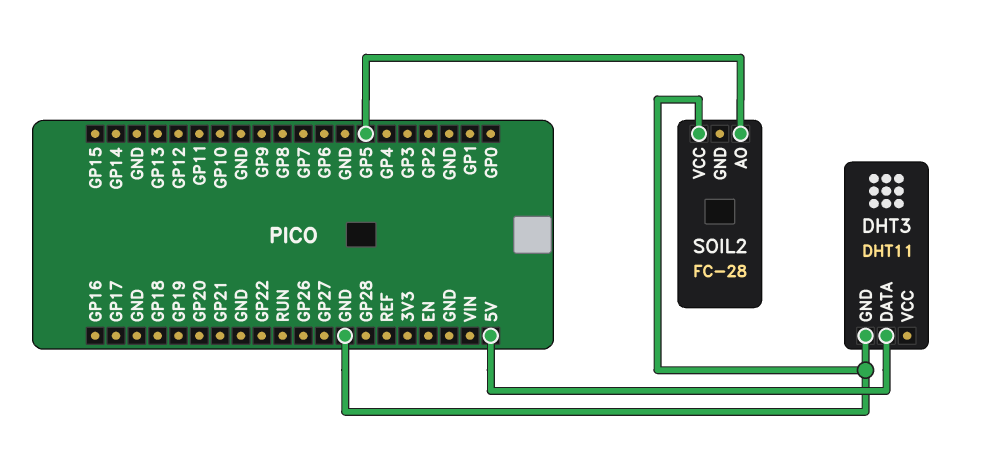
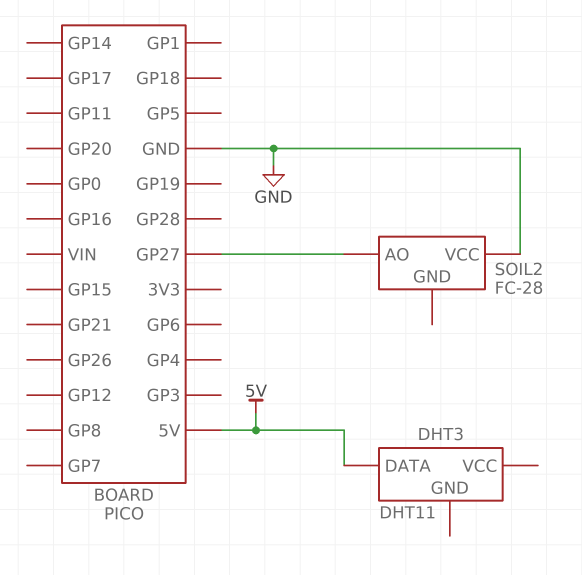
DHT3 pin GND: GND -> none
SOIL2 pin AO: GP5 -> GP27

